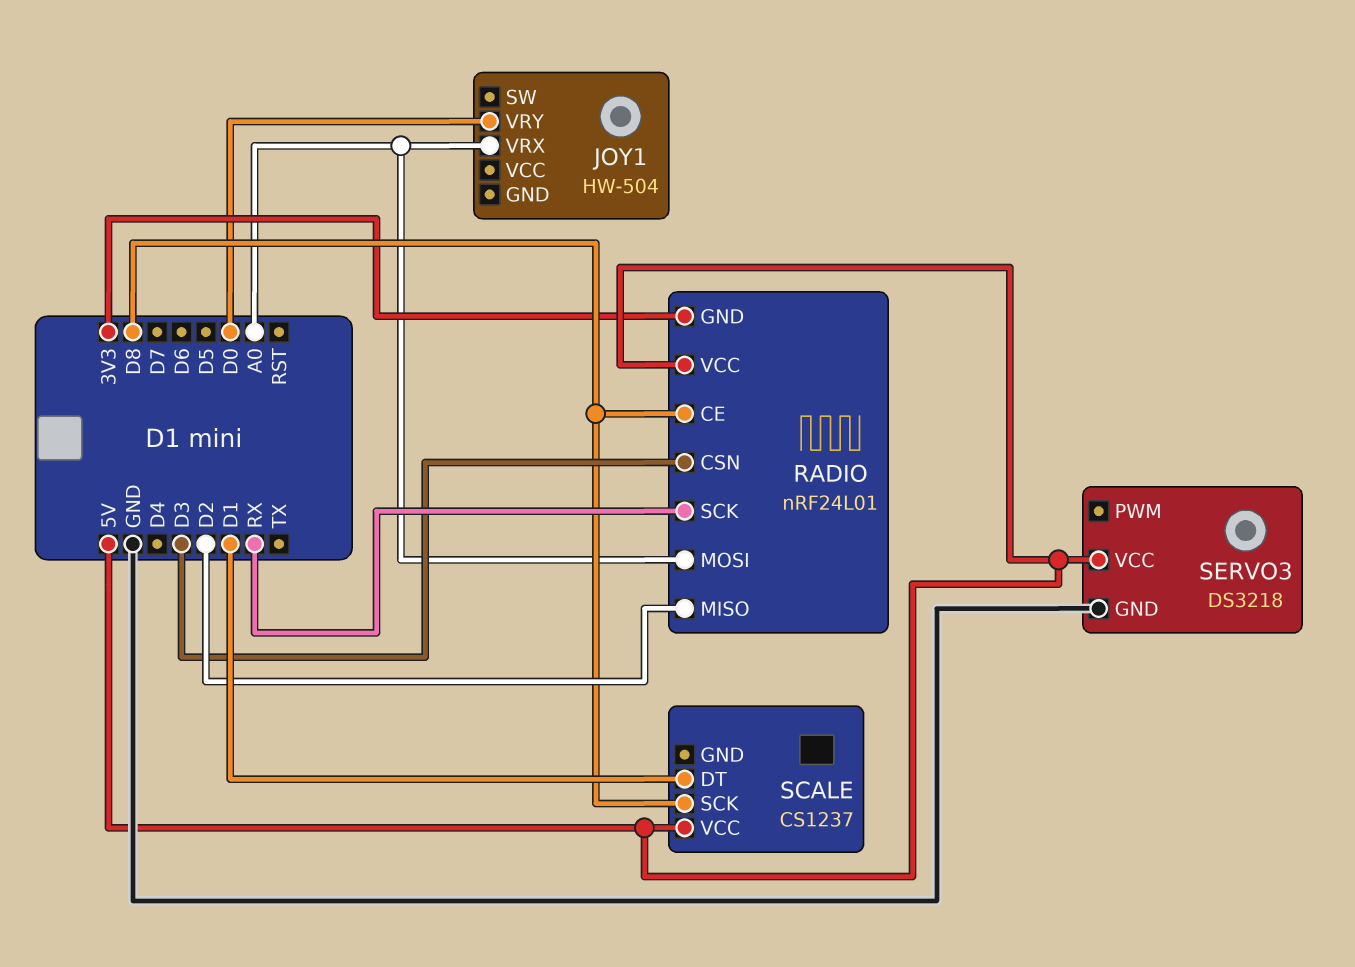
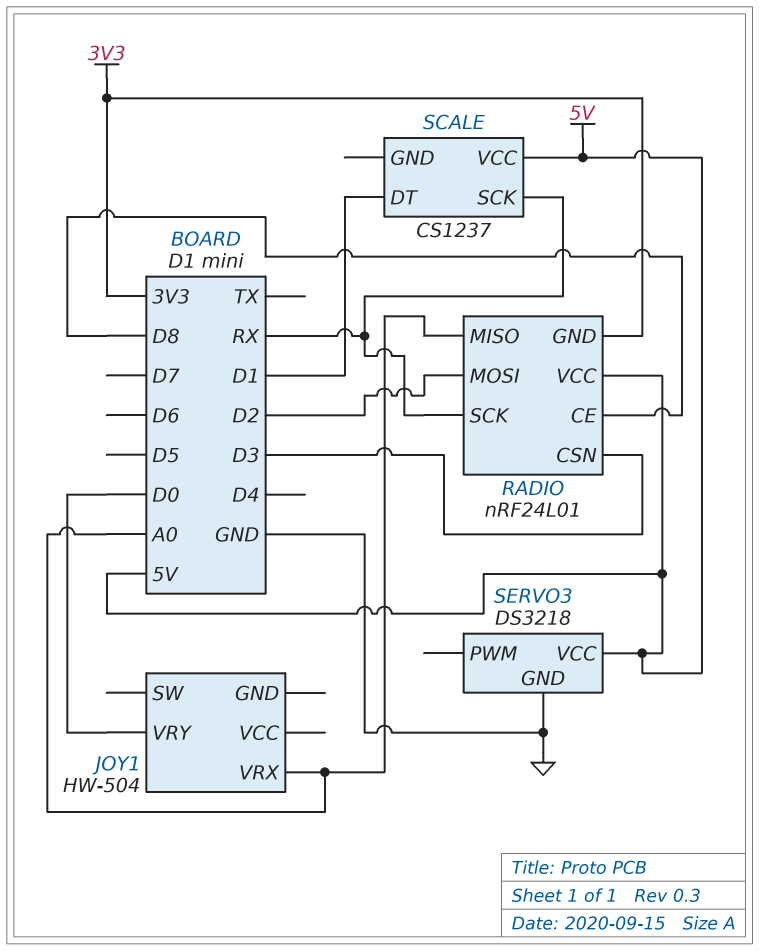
RADIO pin MISO: D2 -> A0
RADIO pin MOSI: A0 -> D2
SCALE pin SCK: D8 -> RX

